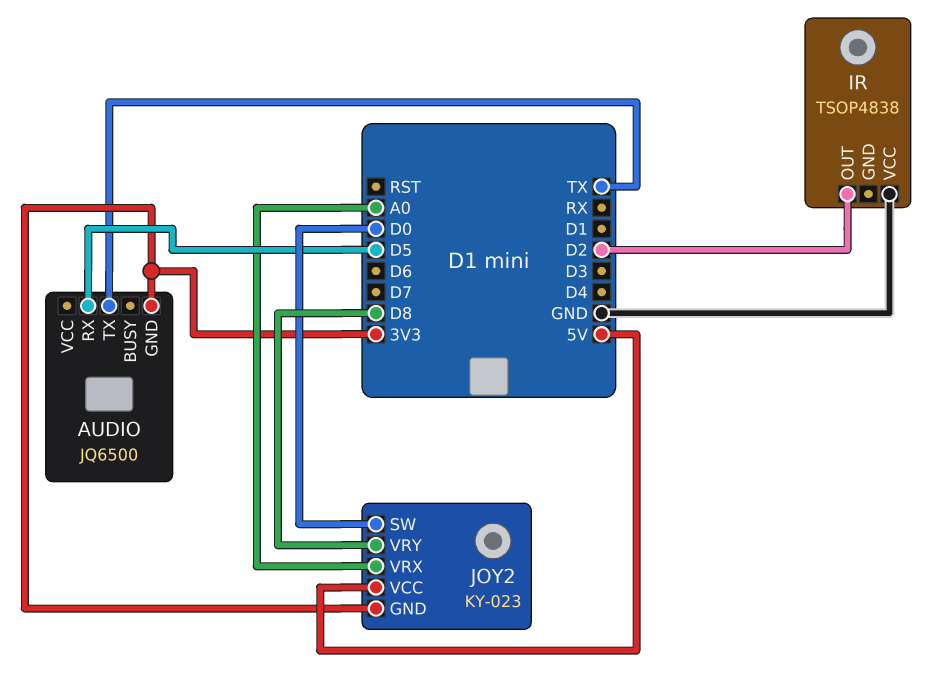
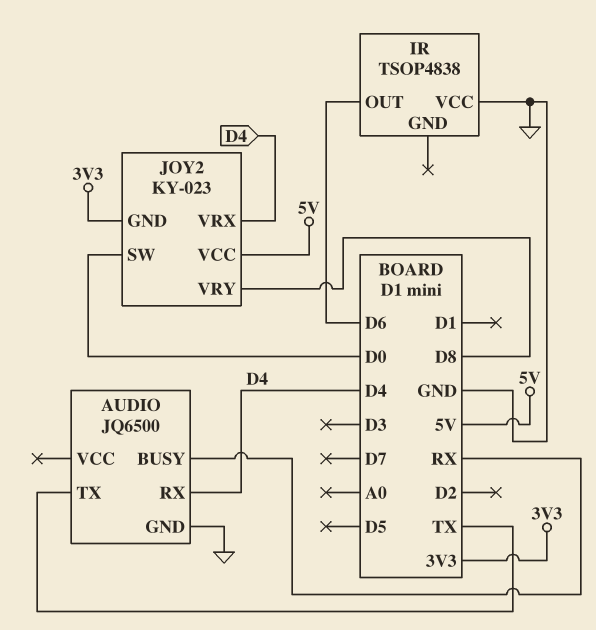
AUDIO pin BUSY: none -> RX
AUDIO pin GND: 3V3 -> GND
AUDIO pin RX: D5 -> D4
IR pin OUT: D2 -> D6
JOY2 pin VRX: A0 -> D4

